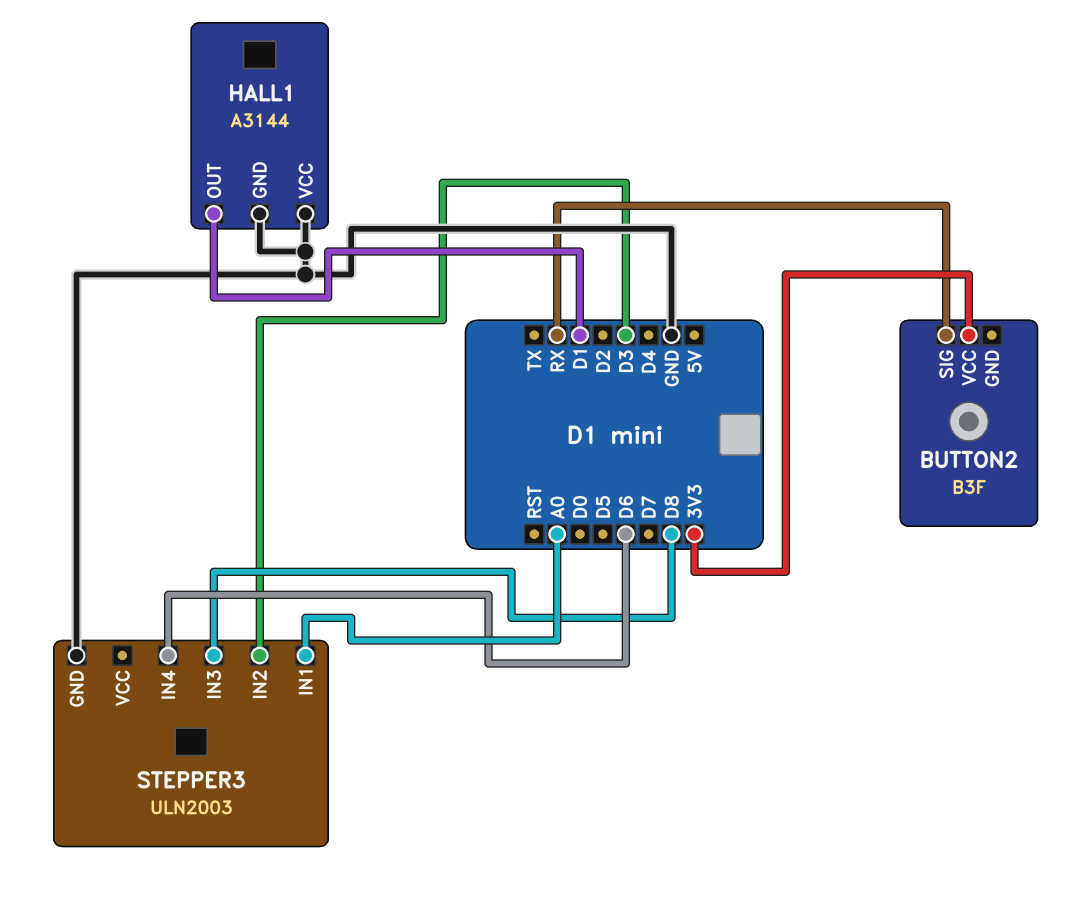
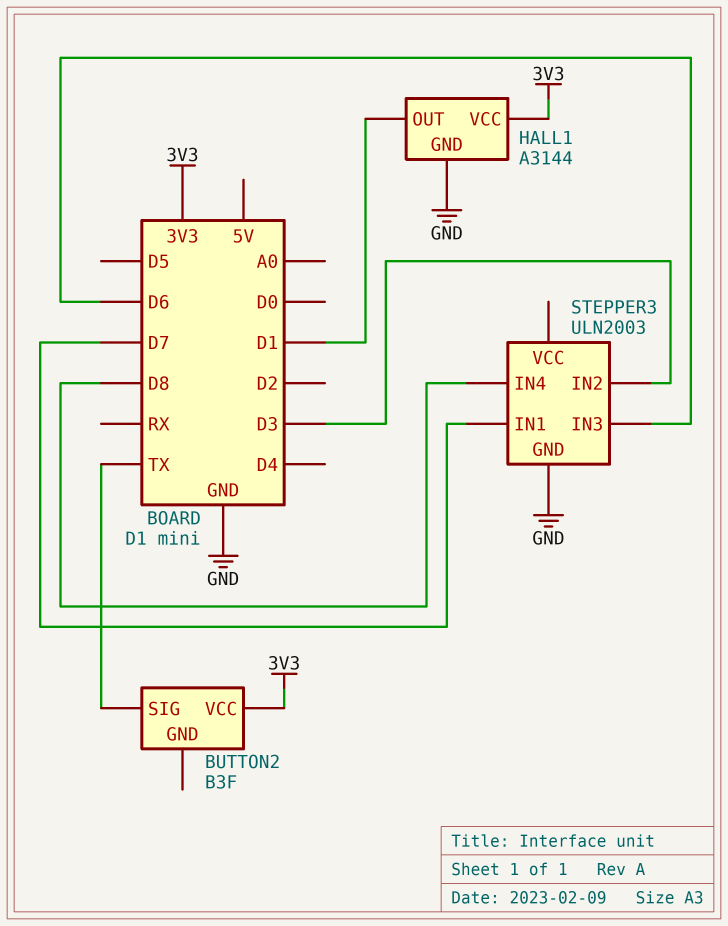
BUTTON2 pin SIG: RX -> TX
HALL1 pin VCC: GND -> 3V3
STEPPER3 pin IN1: A0 -> D7
STEPPER3 pin IN3: D8 -> D6
STEPPER3 pin IN4: D6 -> D8

